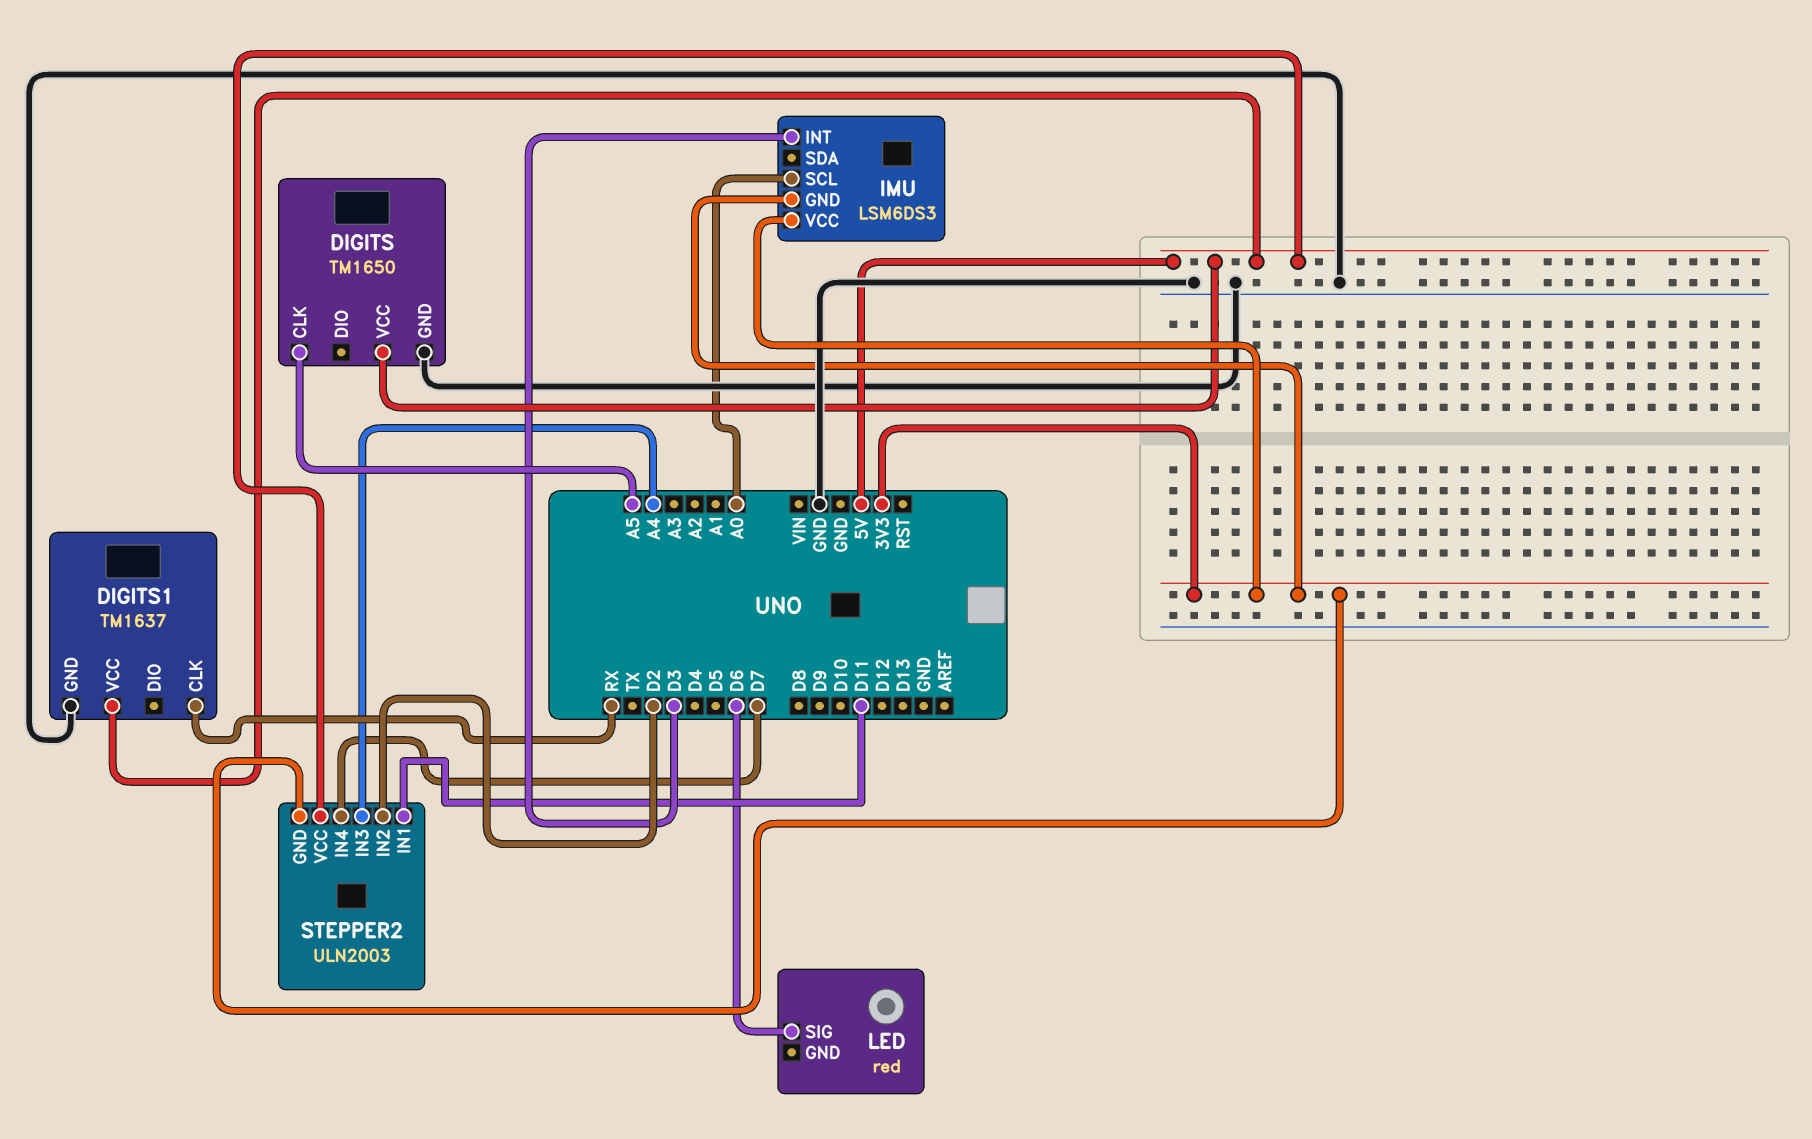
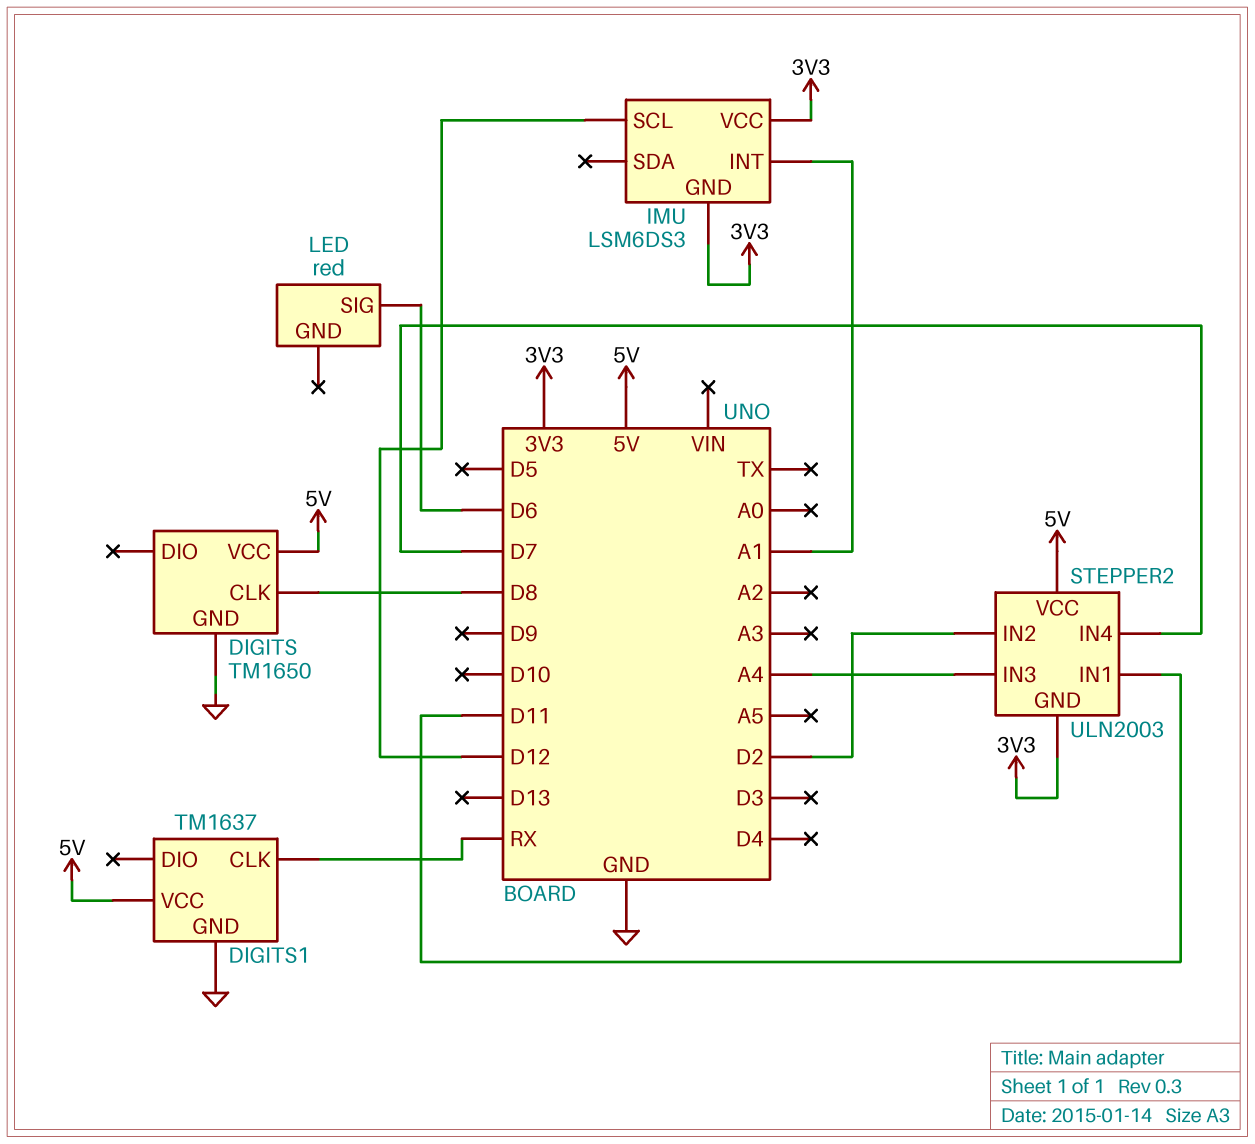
DIGITS pin CLK: A5 -> D8
IMU pin INT: D3 -> A1
IMU pin SCL: A0 -> D12

